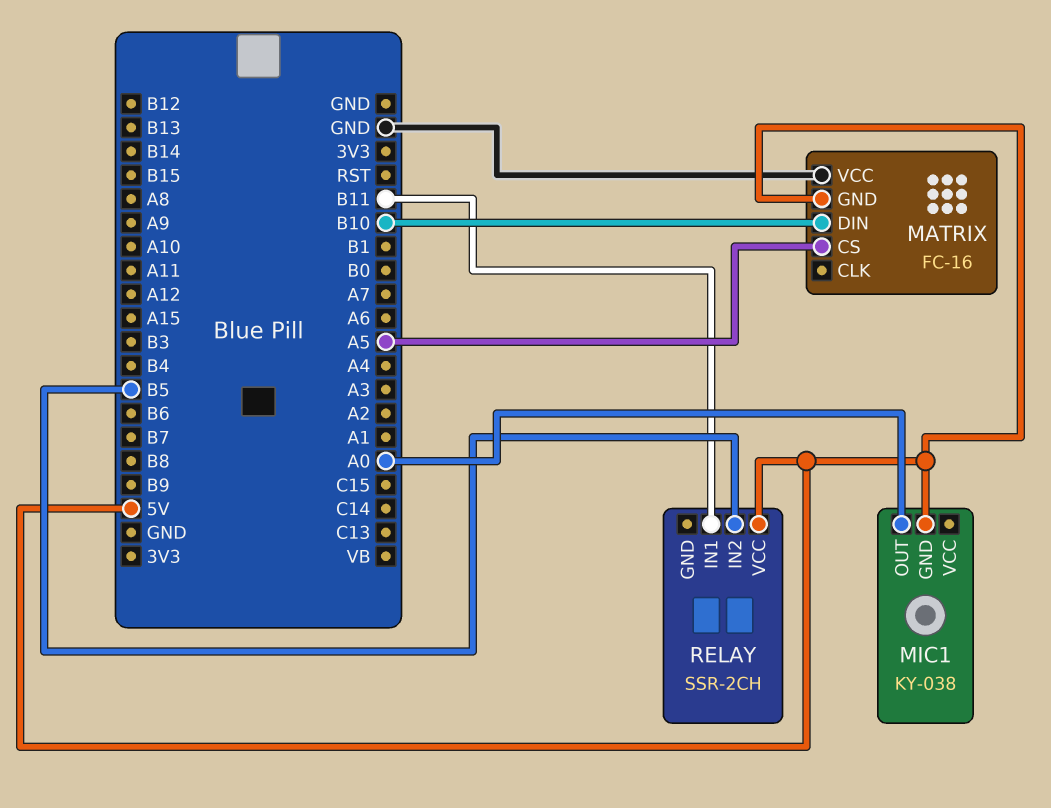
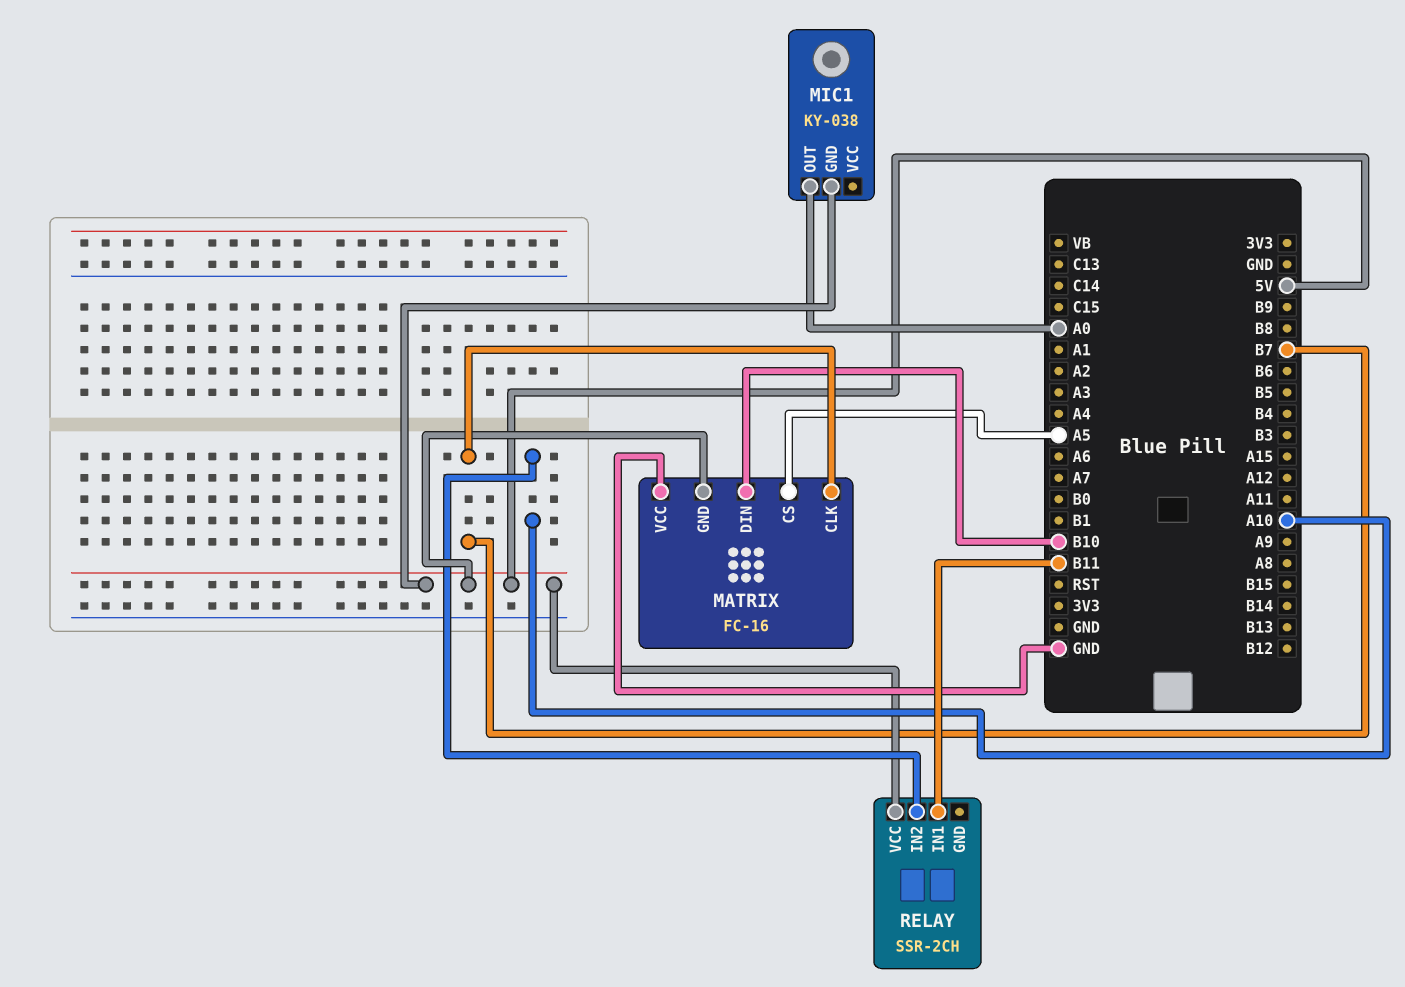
MATRIX pin CLK: none -> B7
RELAY pin IN2: B5 -> A10

